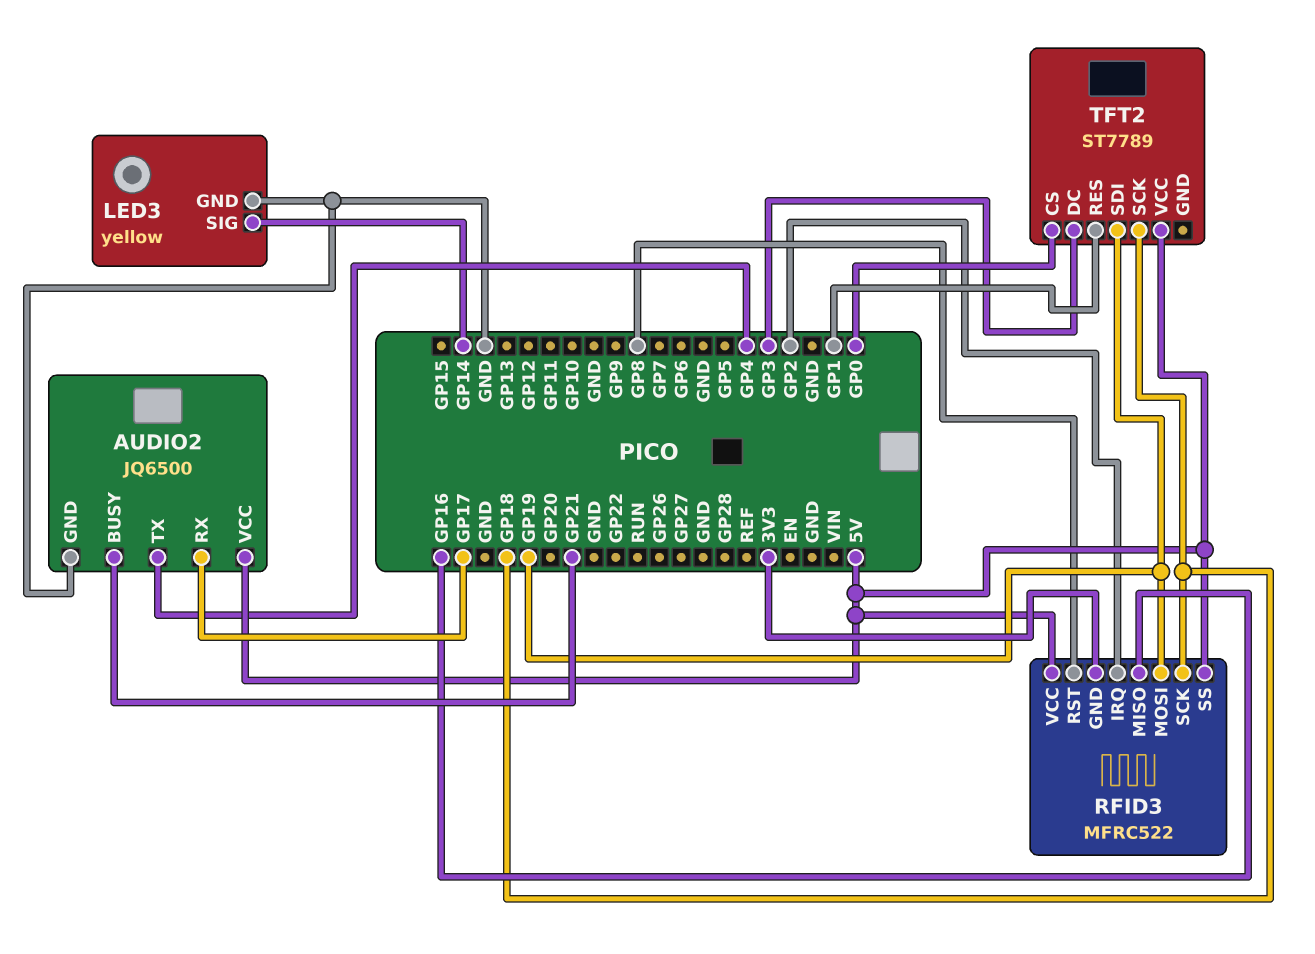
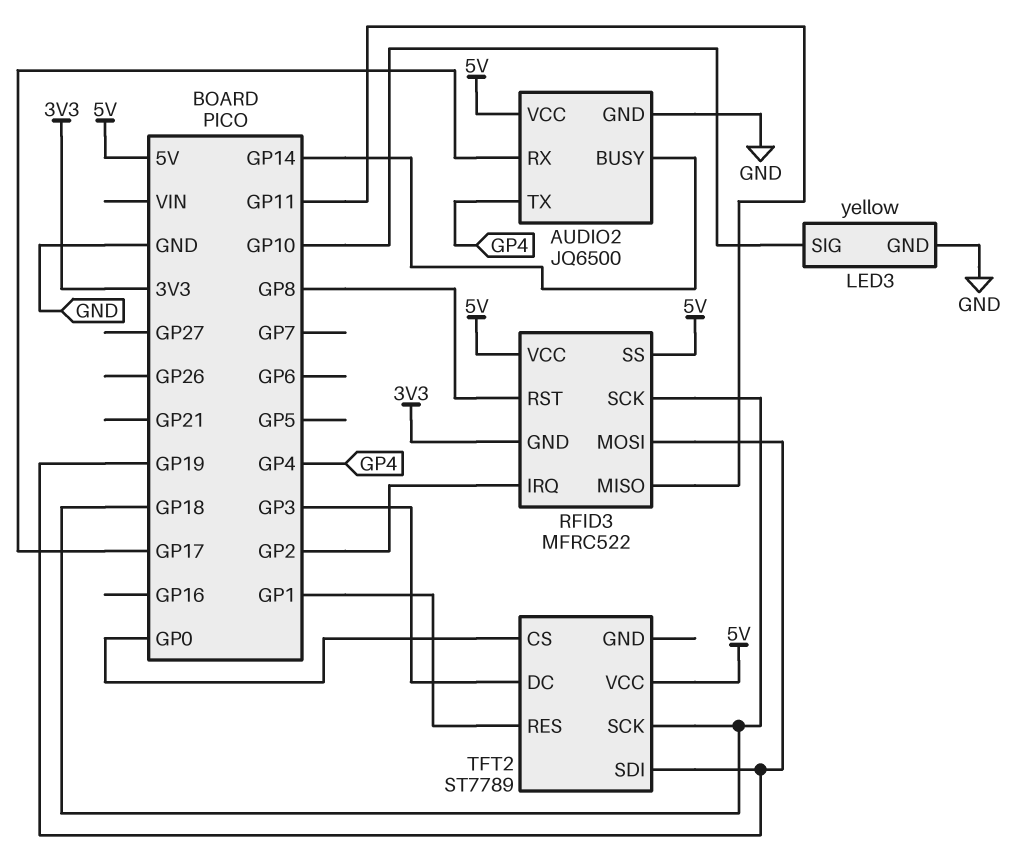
AUDIO2 pin BUSY: GP21 -> GP14
LED3 pin SIG: GP14 -> GP10
RFID3 pin MISO: GP16 -> GP11

